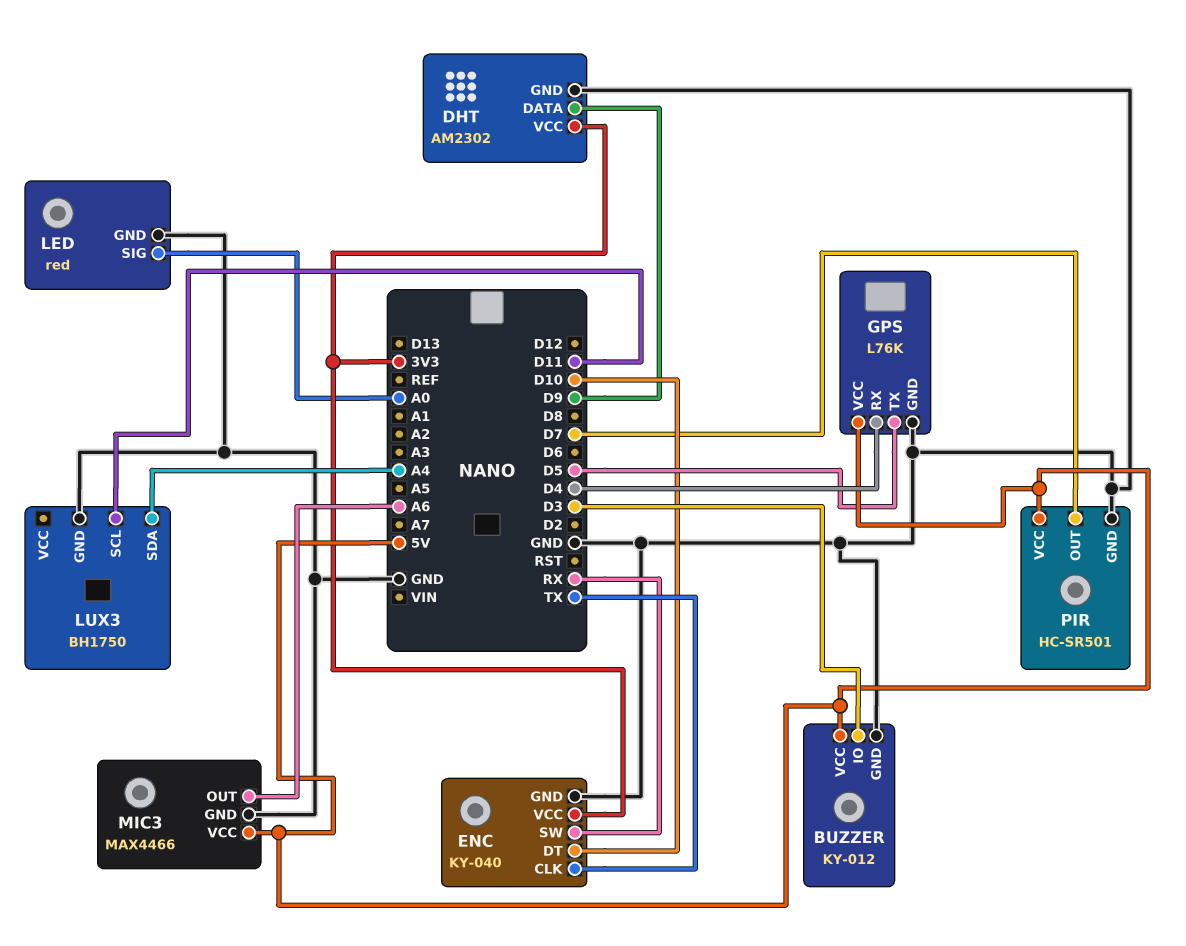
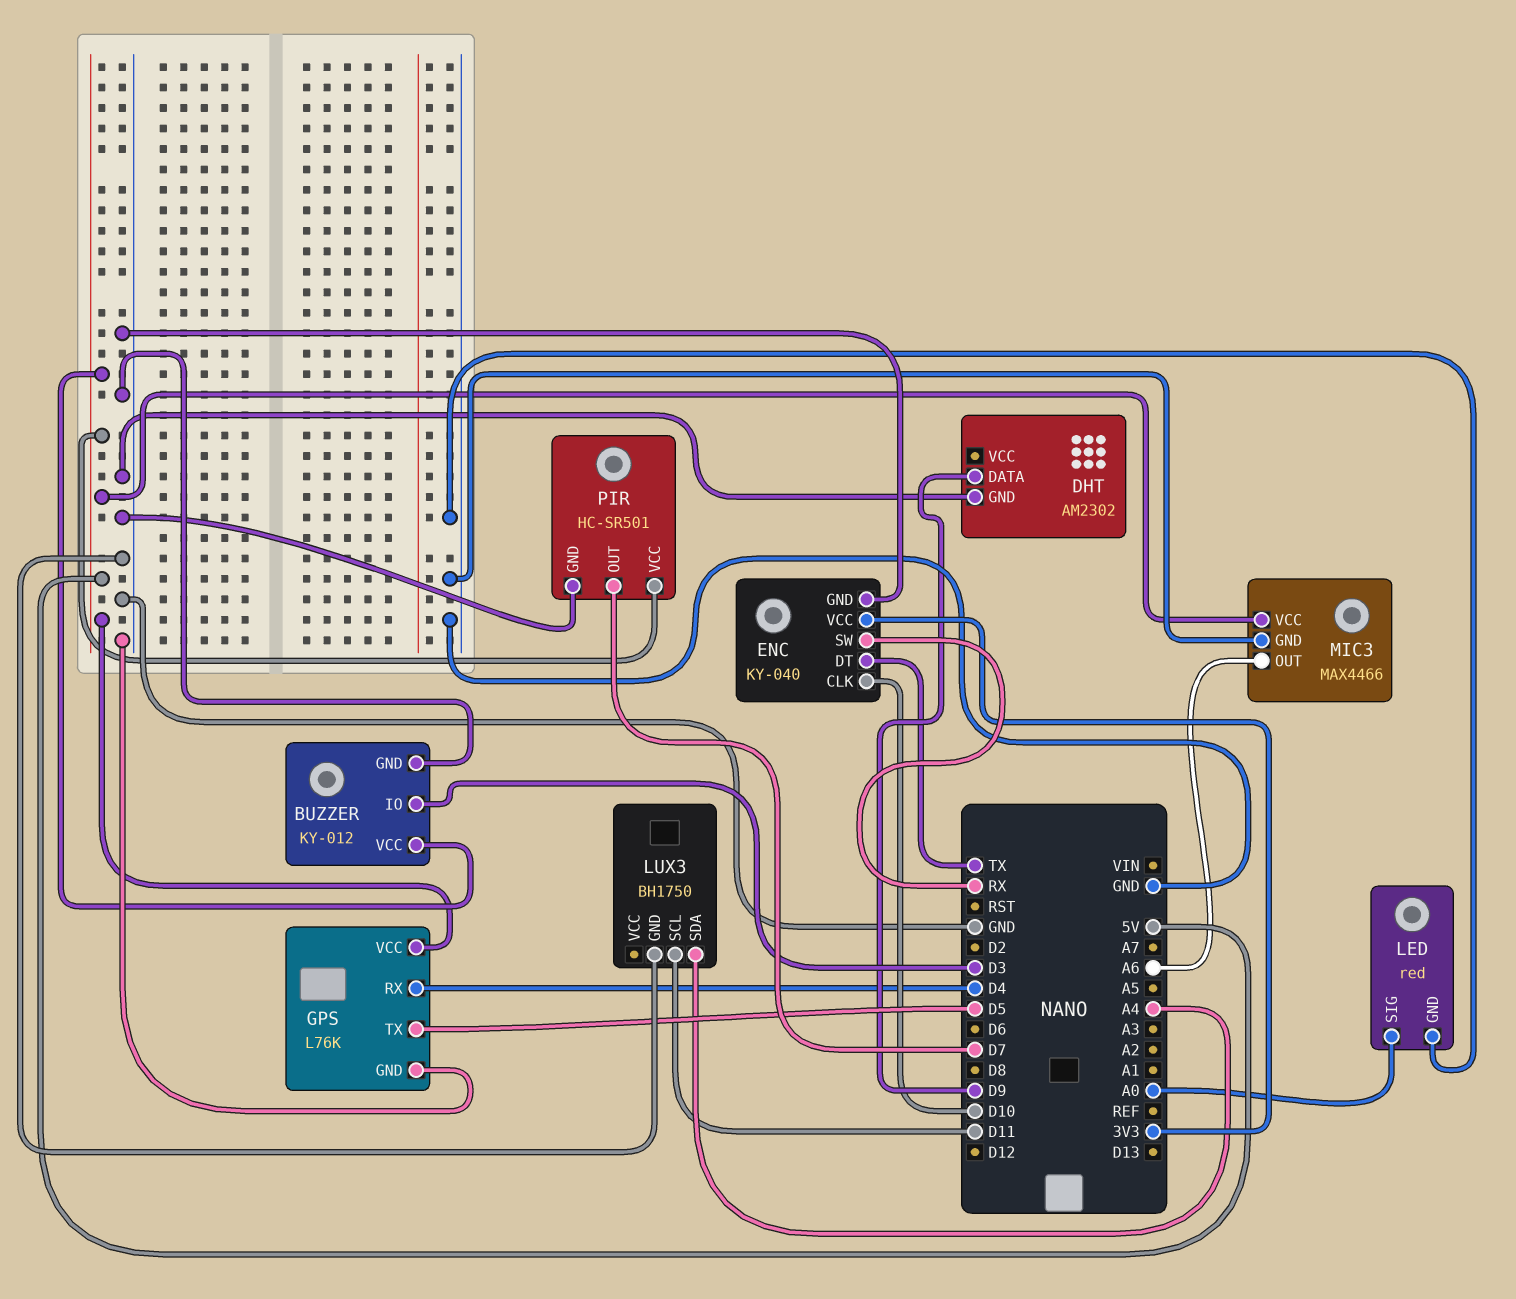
DHT pin VCC: 3V3 -> none
ENC pin CLK: TX -> D10
ENC pin DT: D10 -> TX

